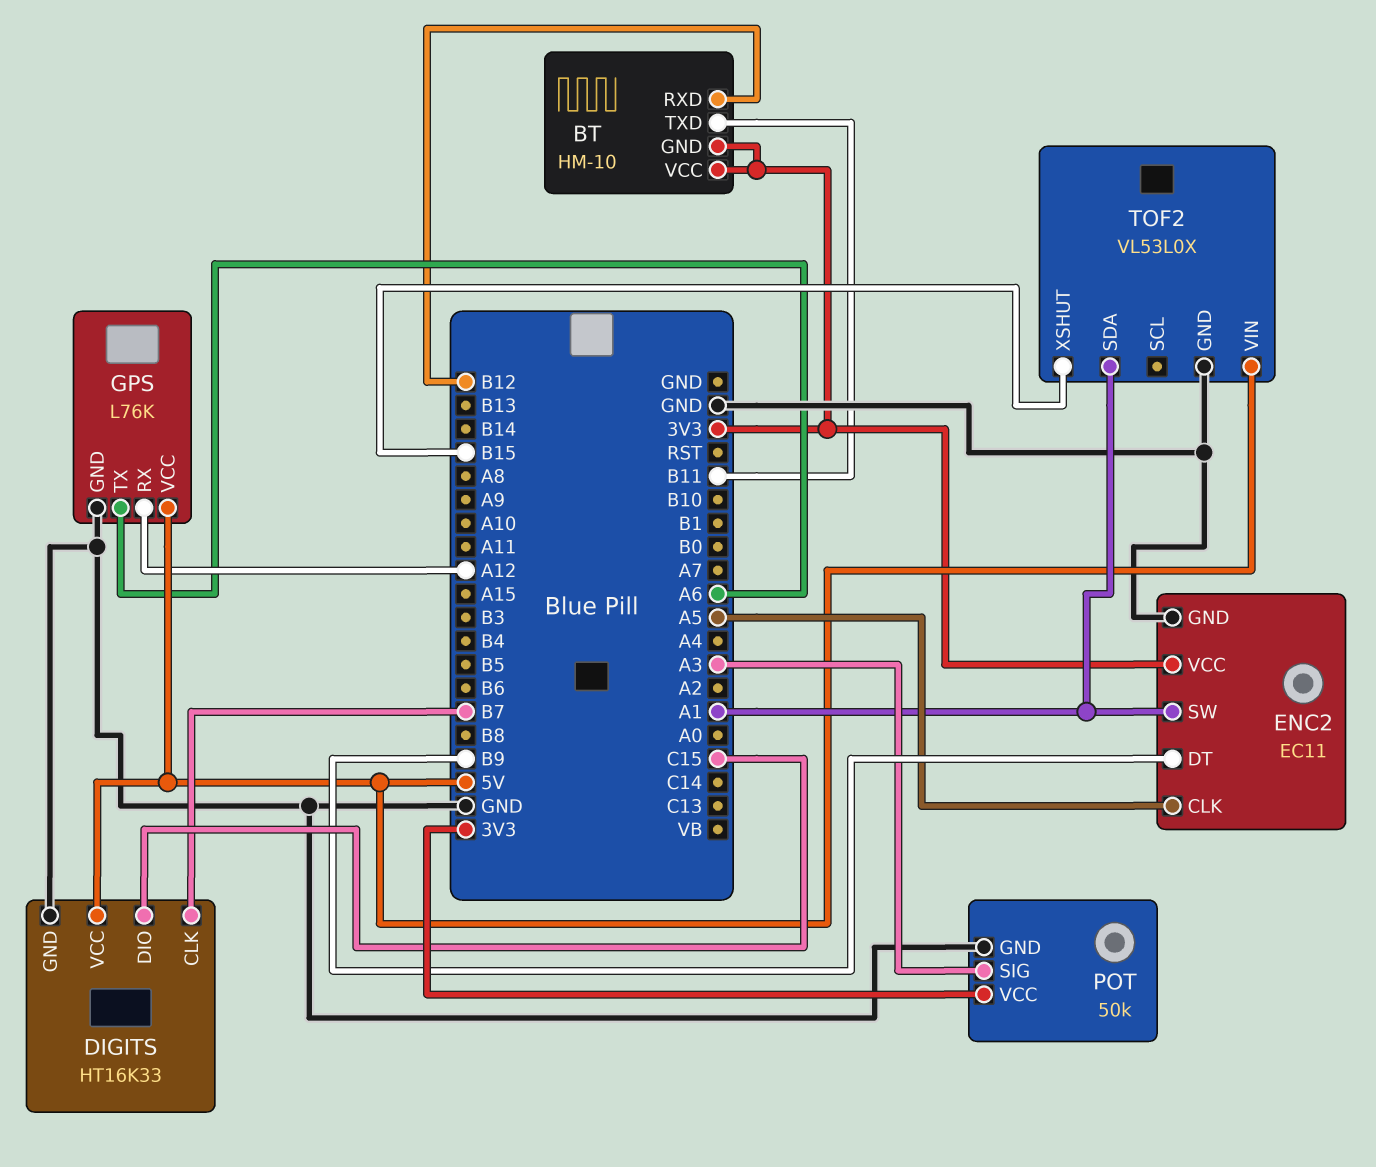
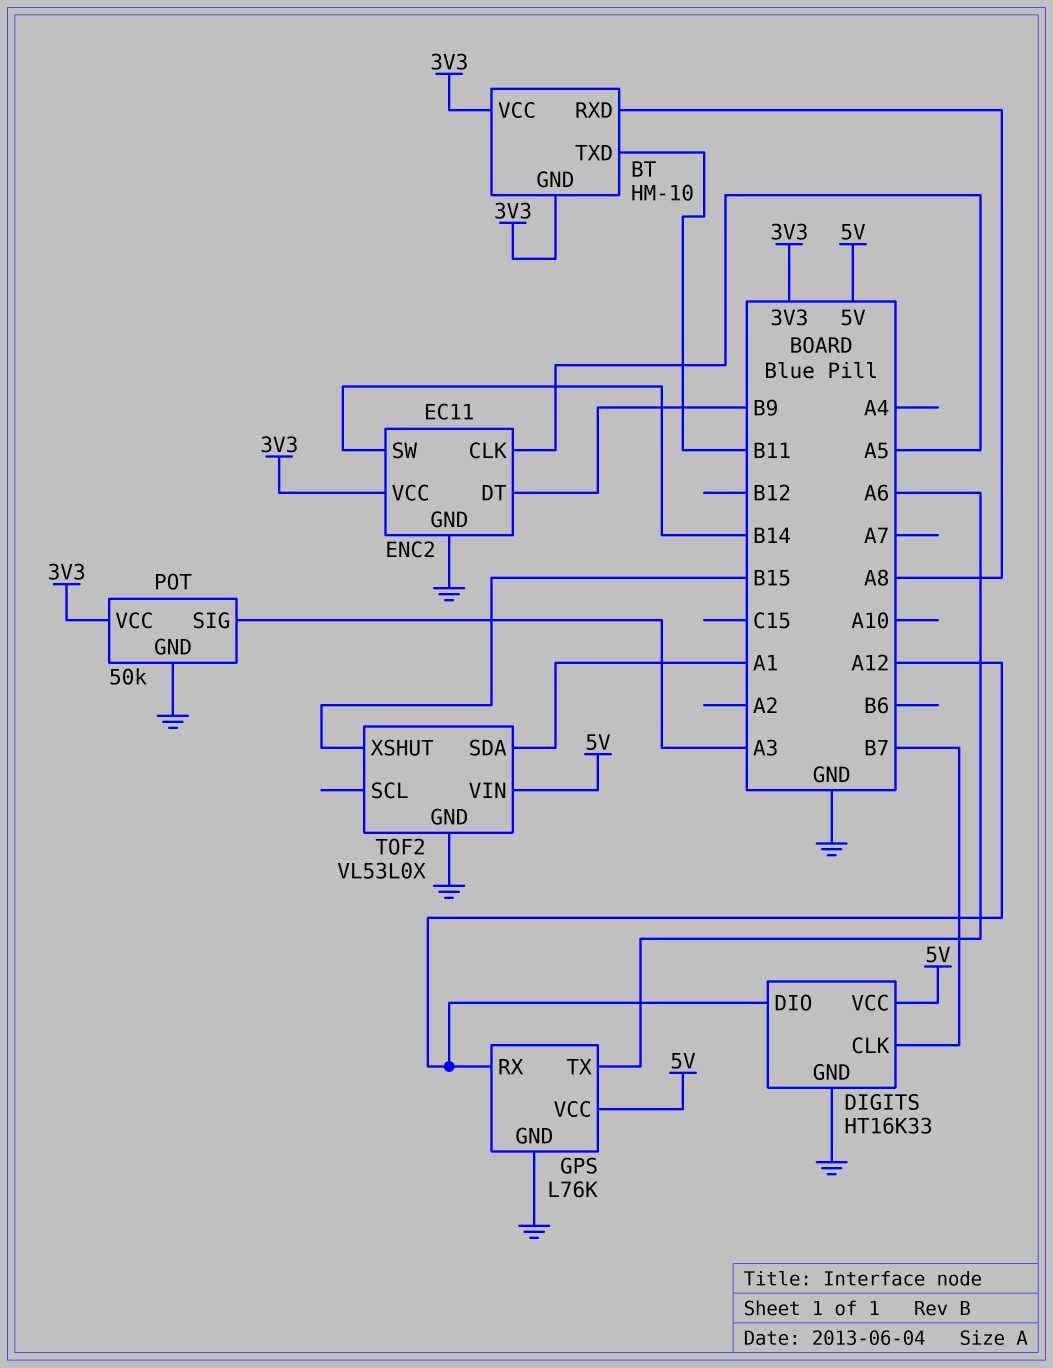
BT pin RXD: B12 -> A8
DIGITS pin DIO: C15 -> A12
ENC2 pin SW: A1 -> B14

